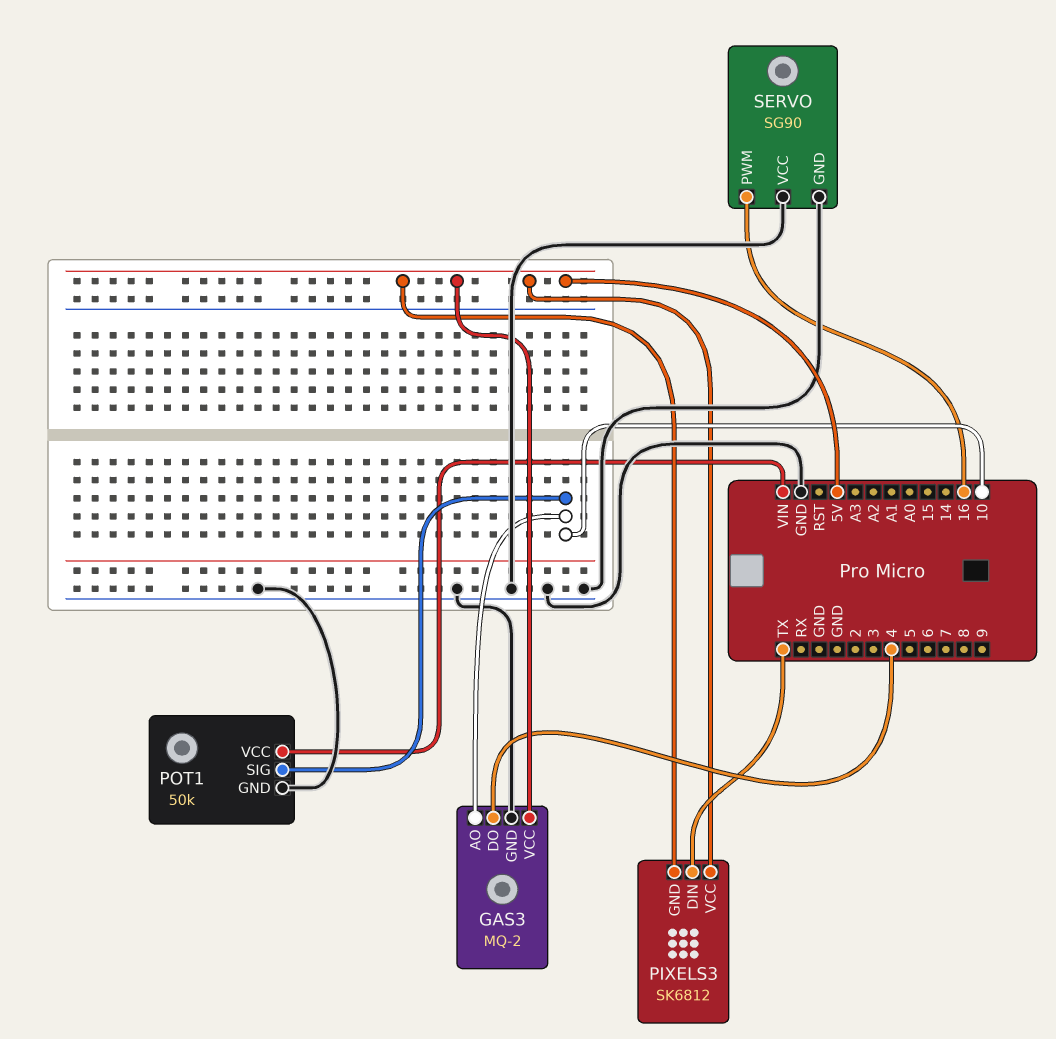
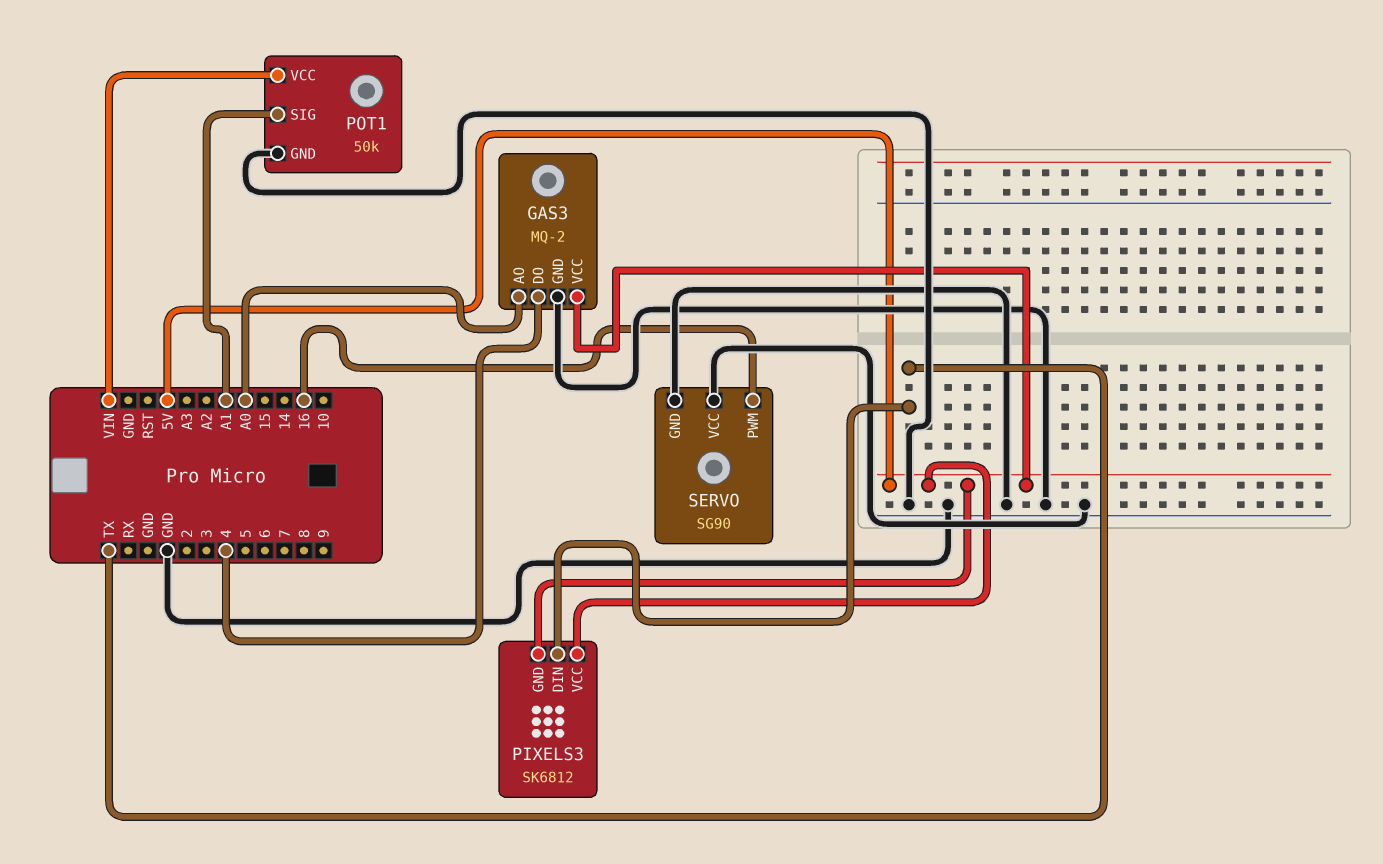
GAS3 pin AO: 10 -> A0
POT1 pin SIG: 10 -> A1

